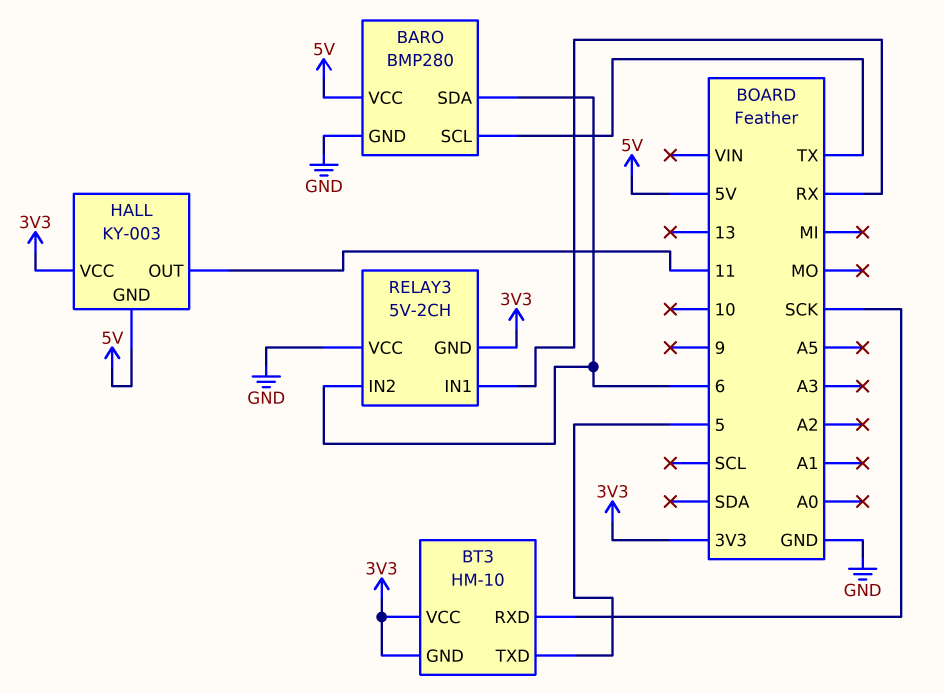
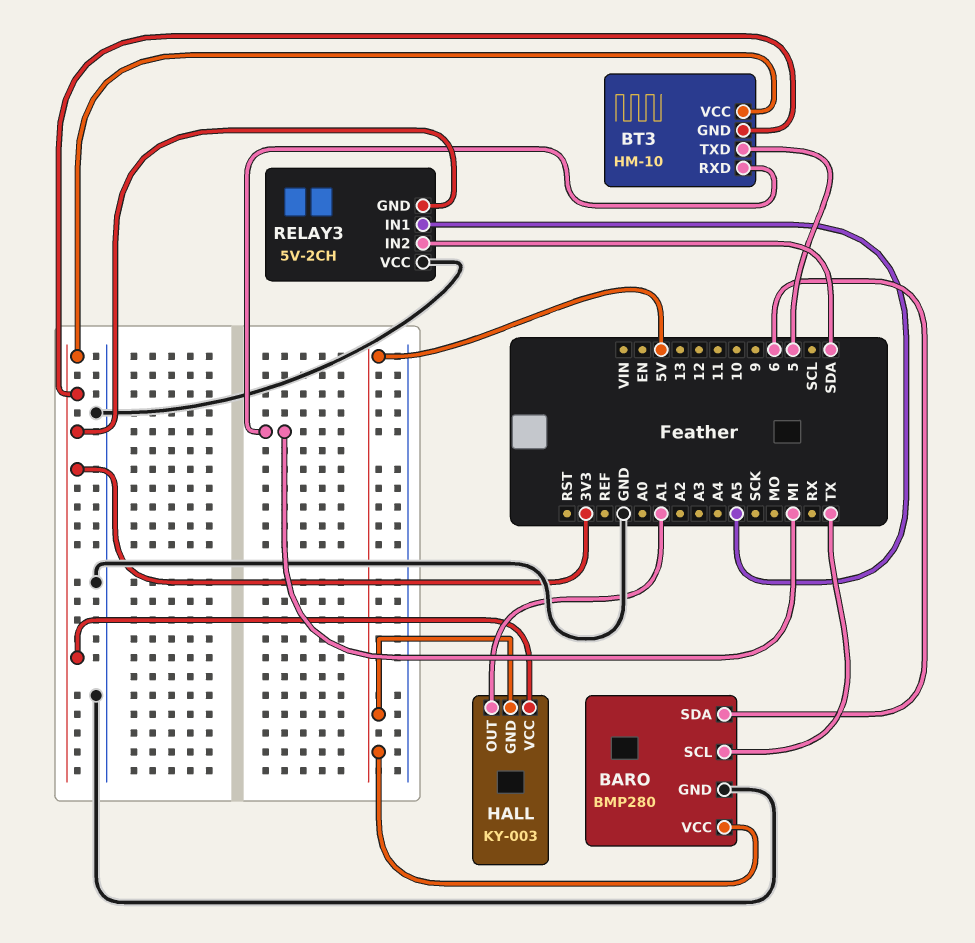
BT3 pin RXD: SCK -> MI
HALL pin OUT: 11 -> A1
RELAY3 pin IN1: RX -> A5
RELAY3 pin IN2: 6 -> SDA

